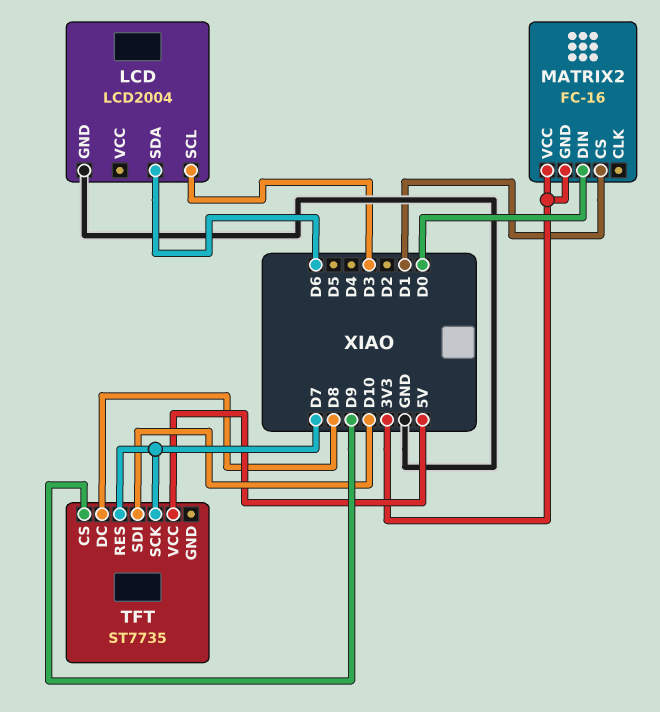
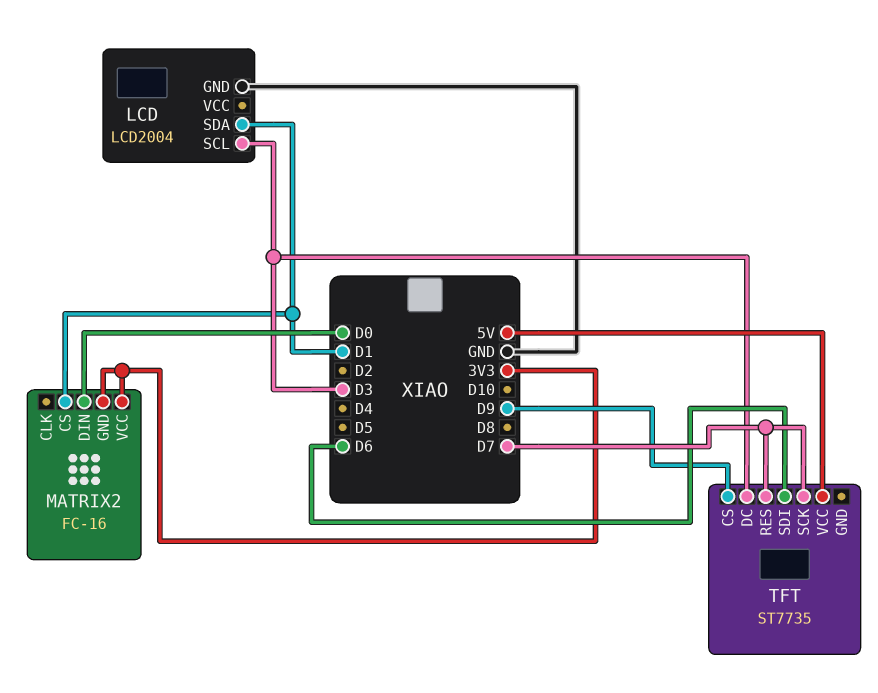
LCD pin SDA: D6 -> D1
TFT pin DC: D8 -> D3
TFT pin SDI: D10 -> D6

